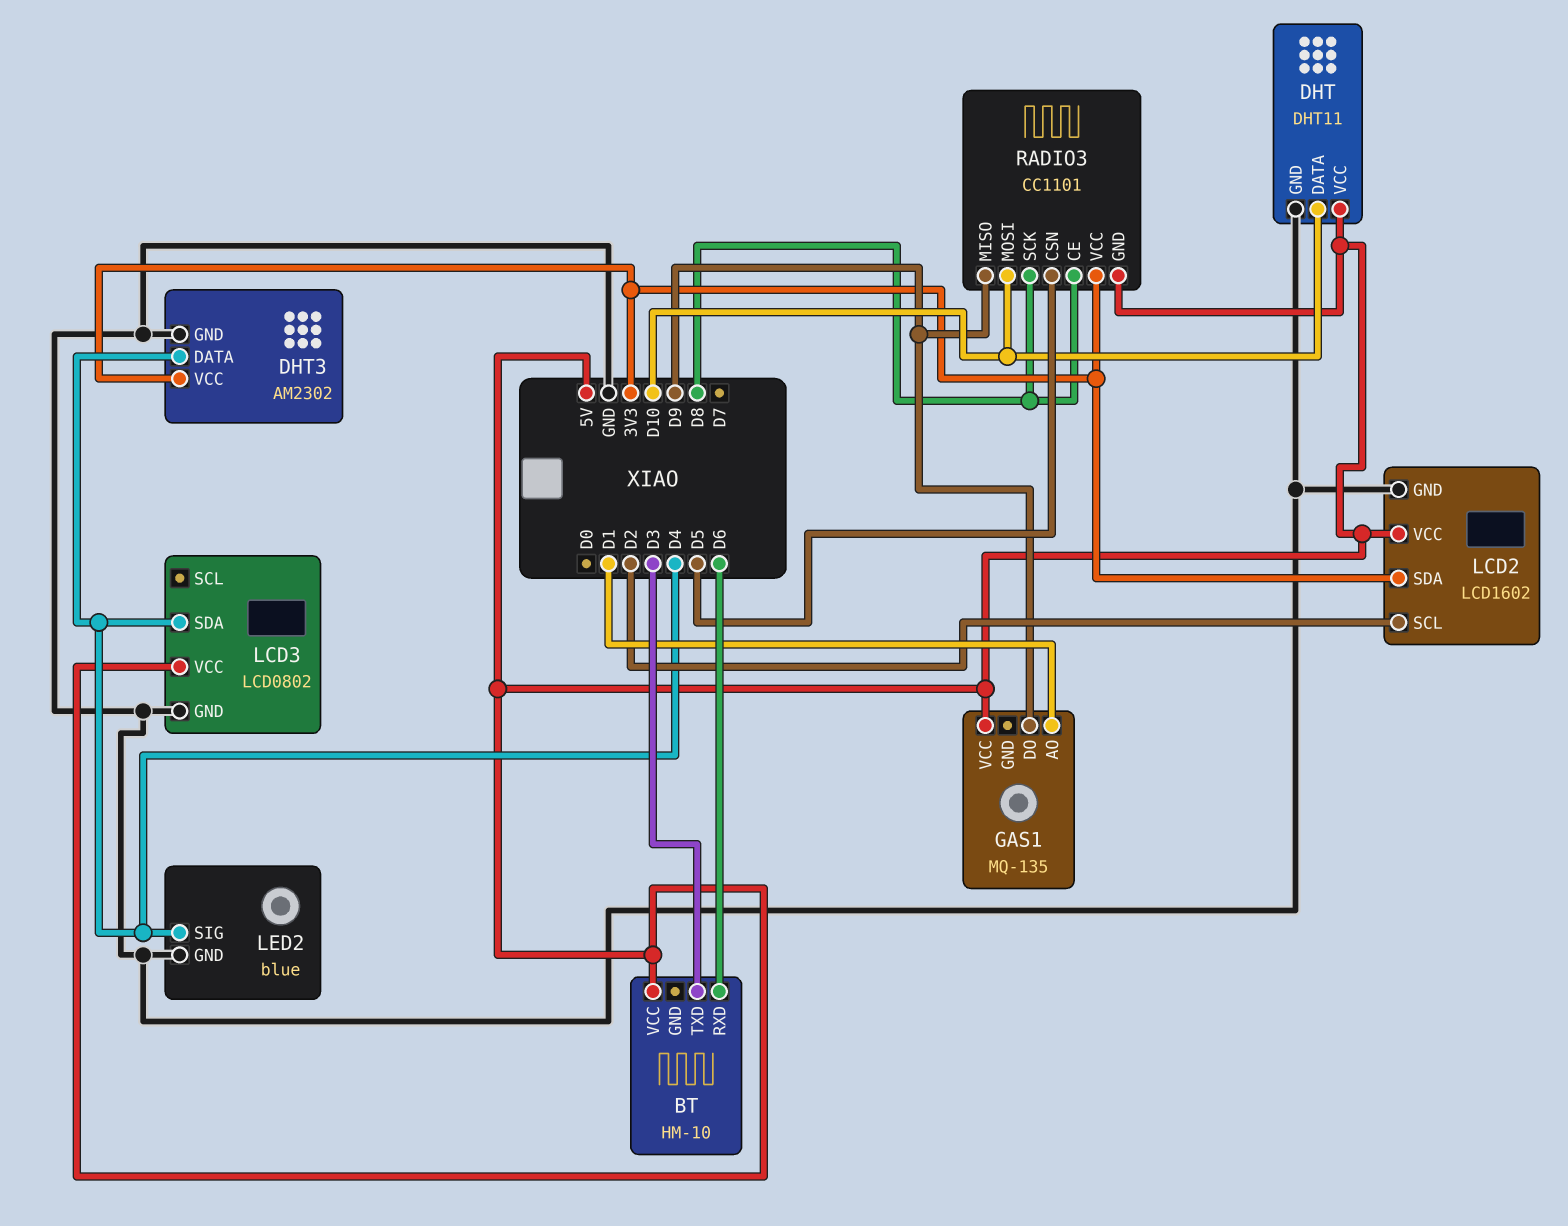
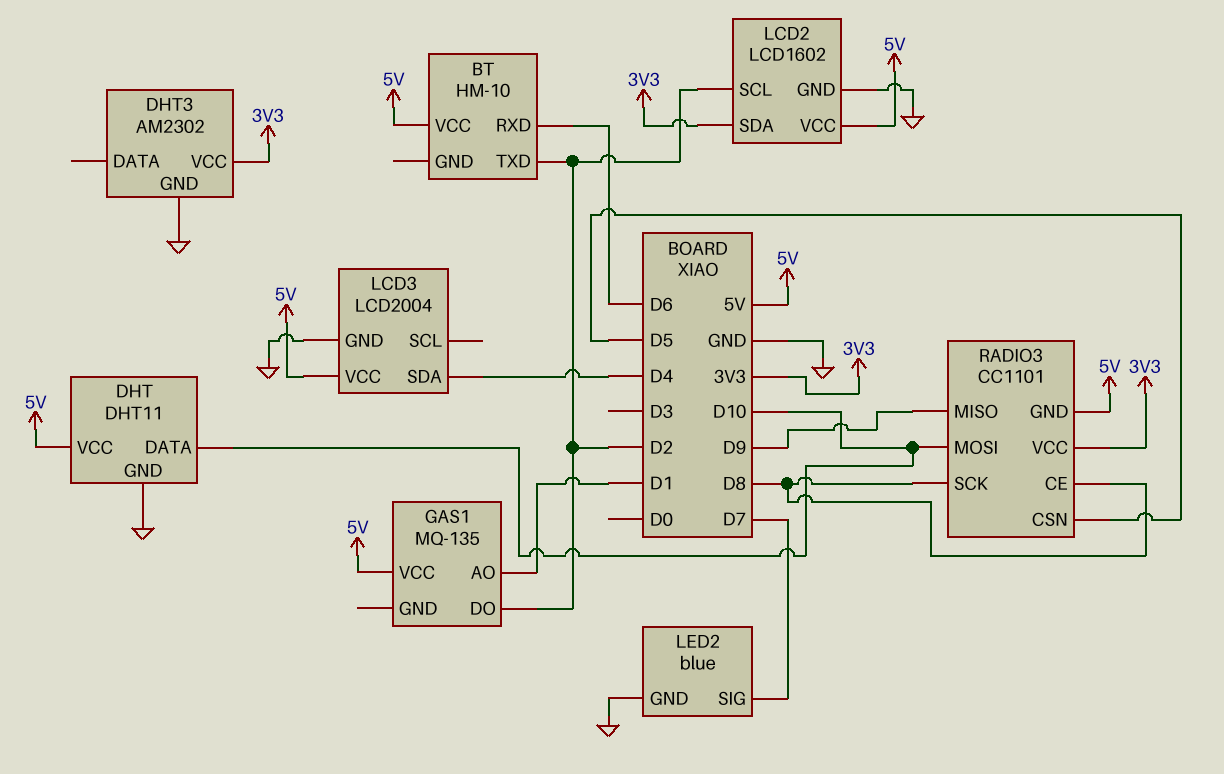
BT pin TXD: D3 -> D2
DHT3 pin DATA: D4 -> none
GAS1 pin DO: D9 -> D2
LCD3: LCD0802 -> LCD2004
LED2 pin SIG: D4 -> D7

